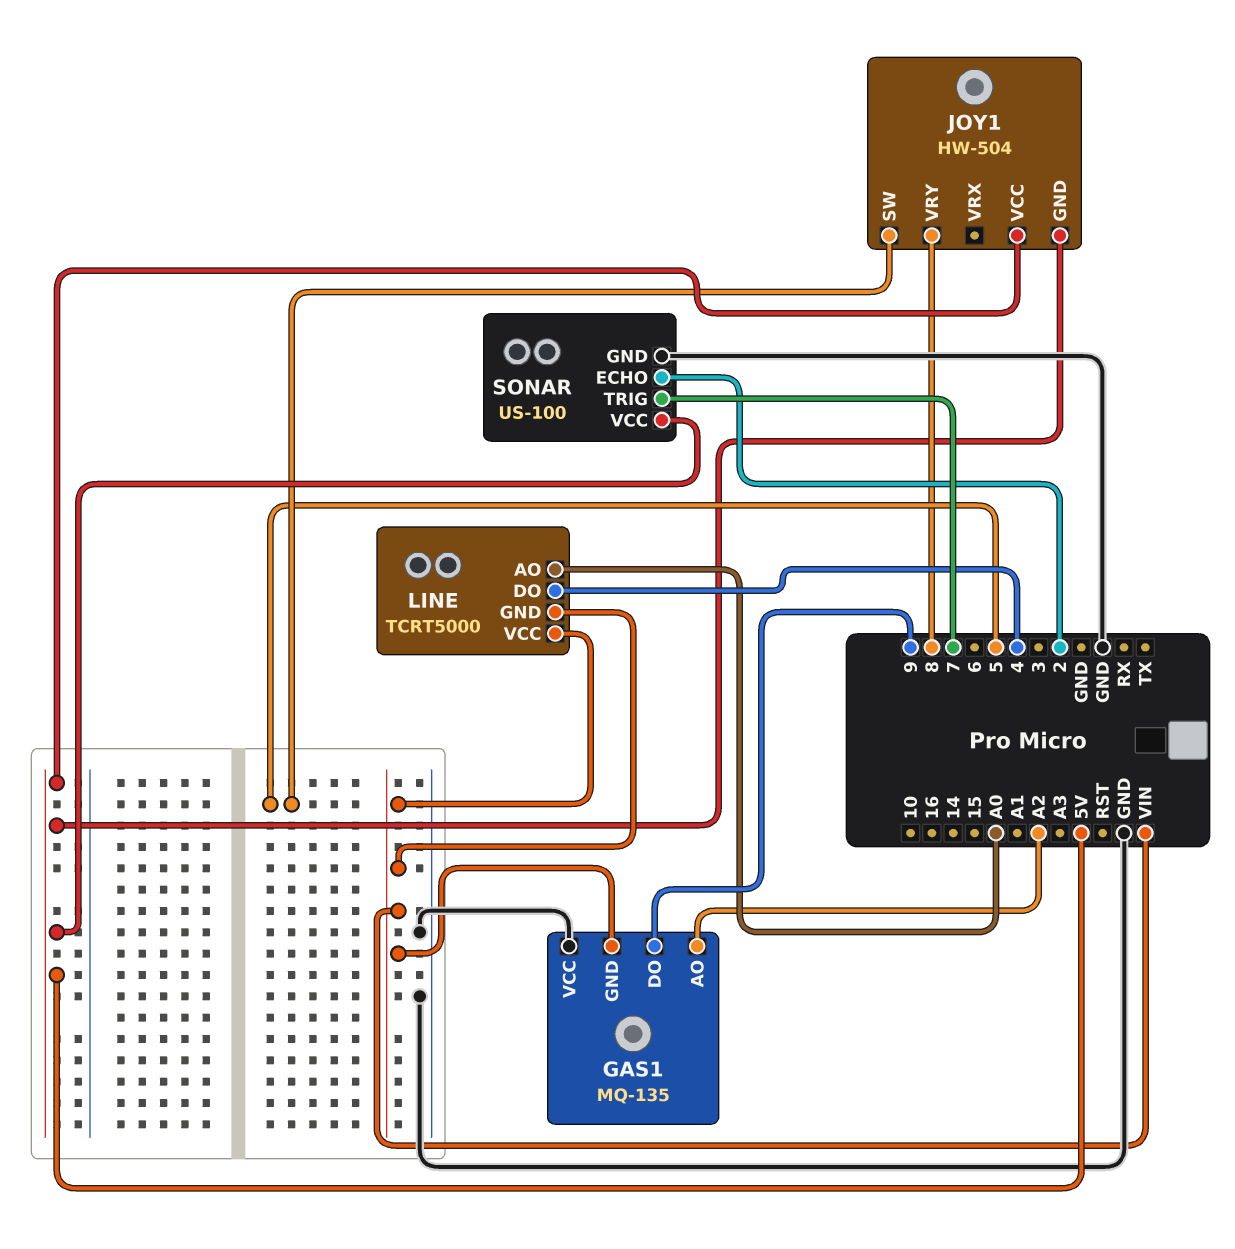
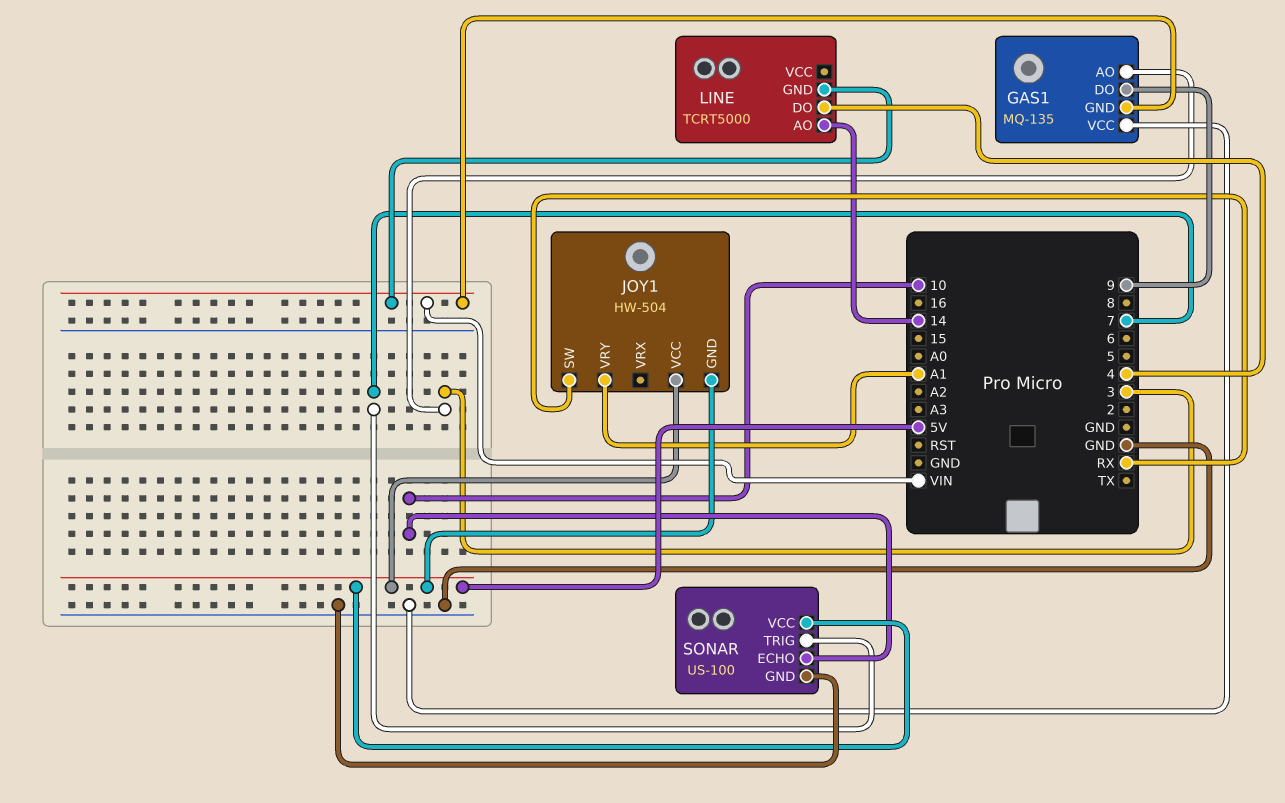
GAS1 pin AO: A2 -> 3
JOY1 pin SW: 5 -> RX
JOY1 pin VRY: 8 -> A1
LINE pin AO: A0 -> 14
LINE pin VCC: VIN -> none
SONAR pin ECHO: 2 -> 10

